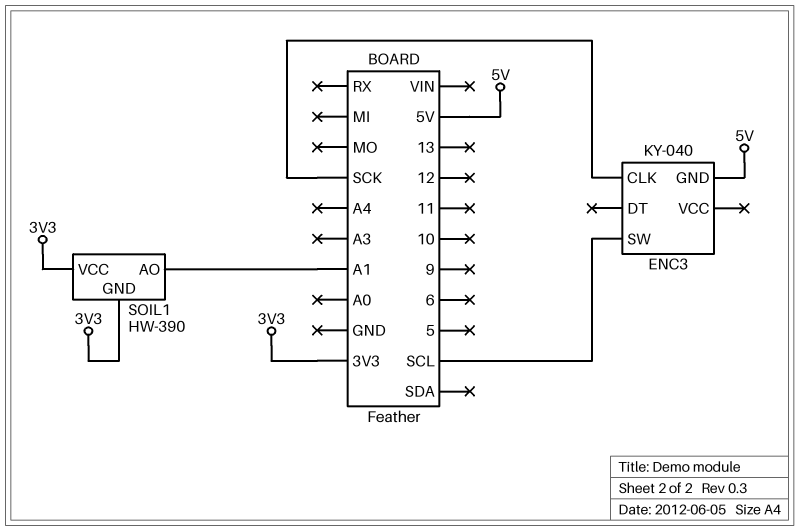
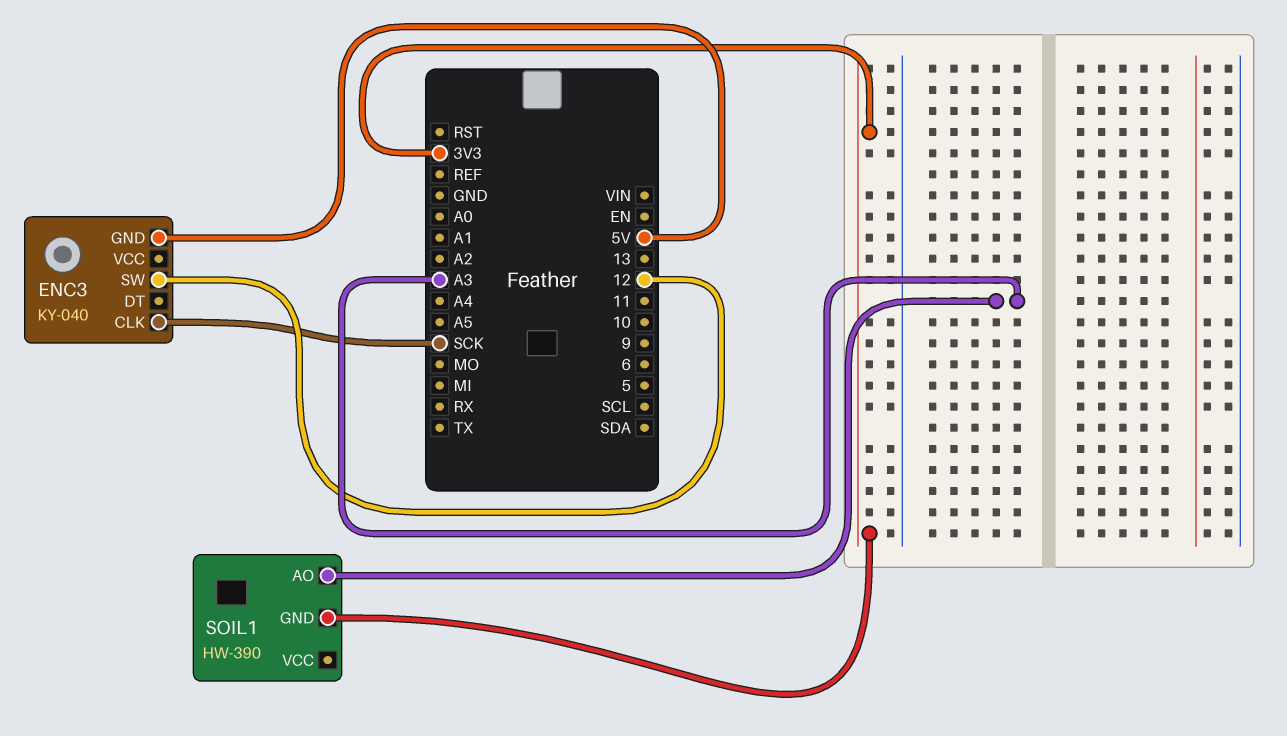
ENC3 pin SW: SCL -> 12
SOIL1 pin AO: A1 -> A3
SOIL1 pin VCC: 3V3 -> none

